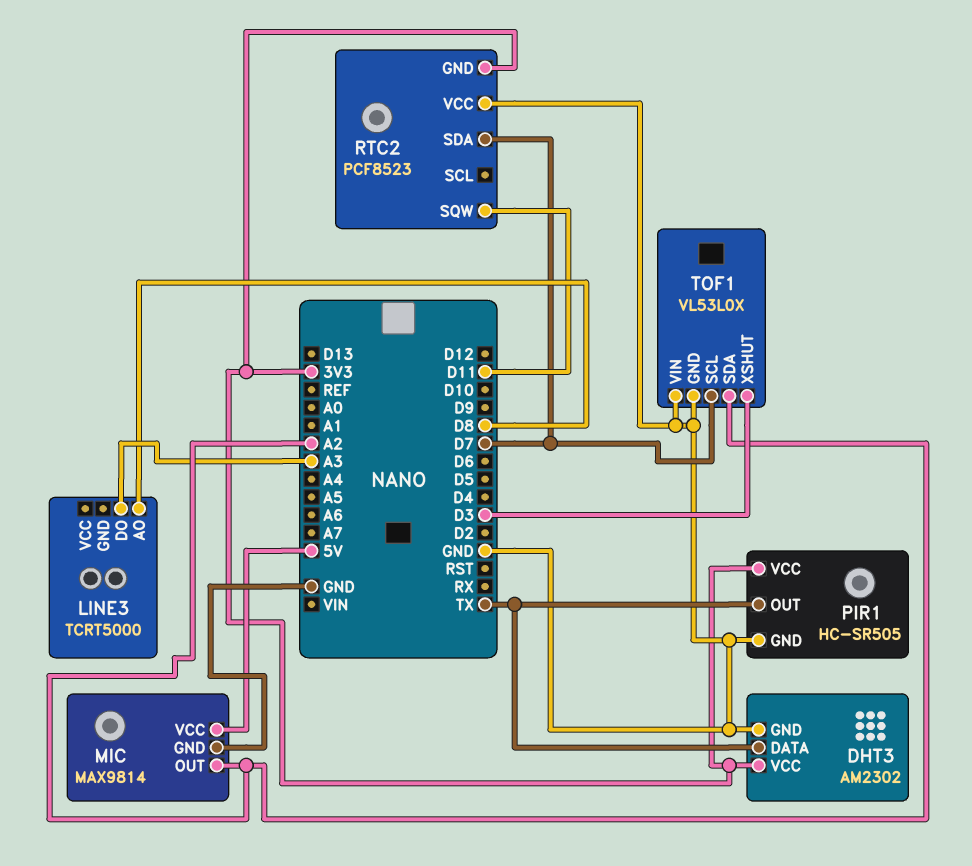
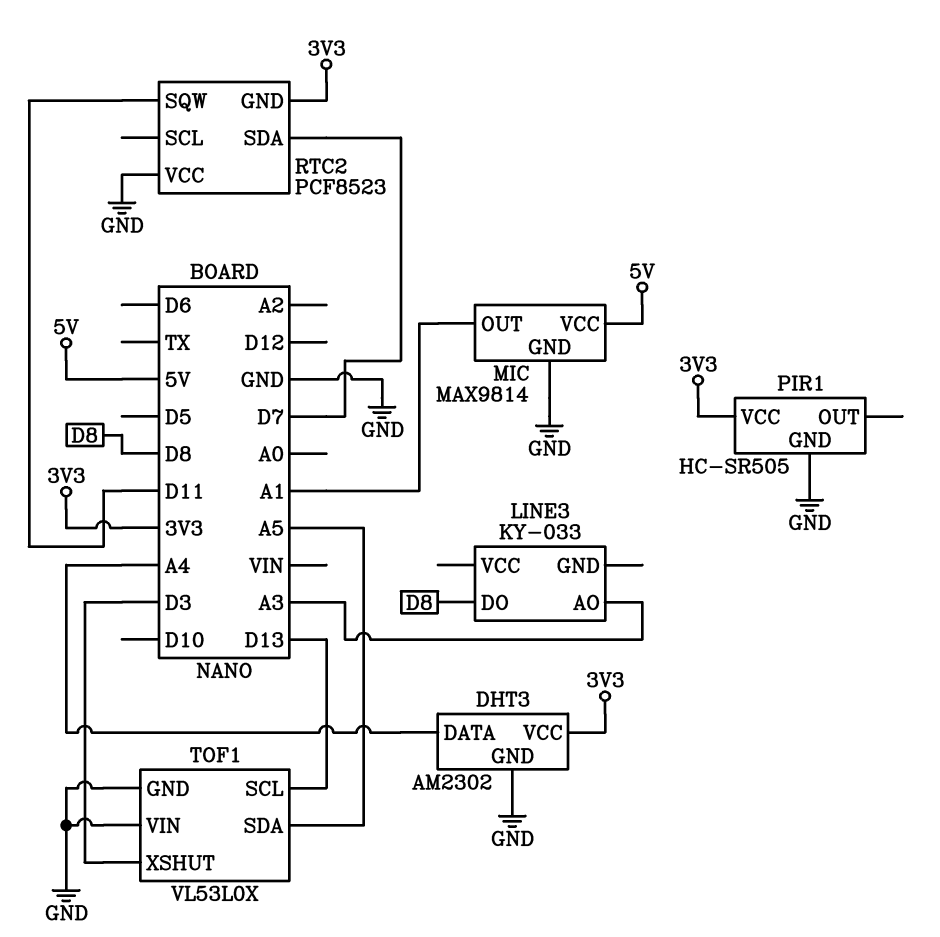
DHT3 pin DATA: TX -> A4
LINE3: TCRT5000 -> KY-033
LINE3 pin AO: D8 -> A3
LINE3 pin DO: A3 -> D8
MIC pin OUT: A2 -> A1
PIR1 pin OUT: TX -> none
TOF1 pin SCL: D7 -> D13
TOF1 pin SDA: A2 -> A5

